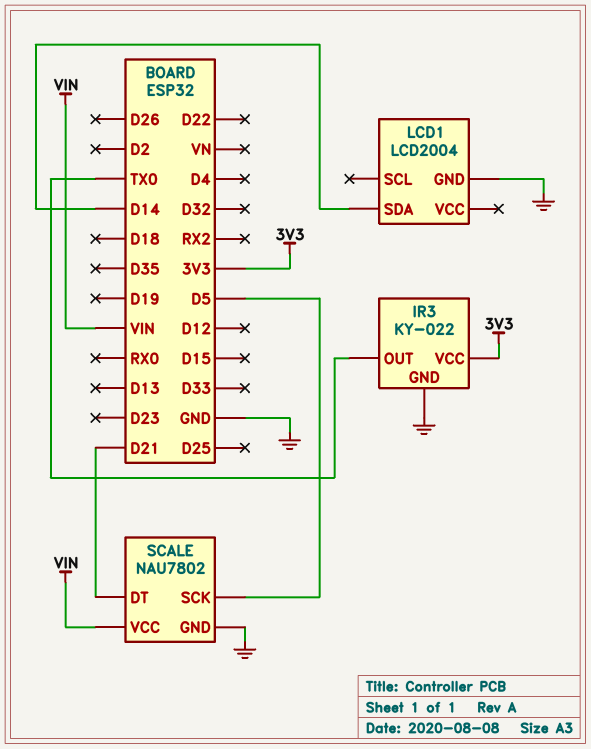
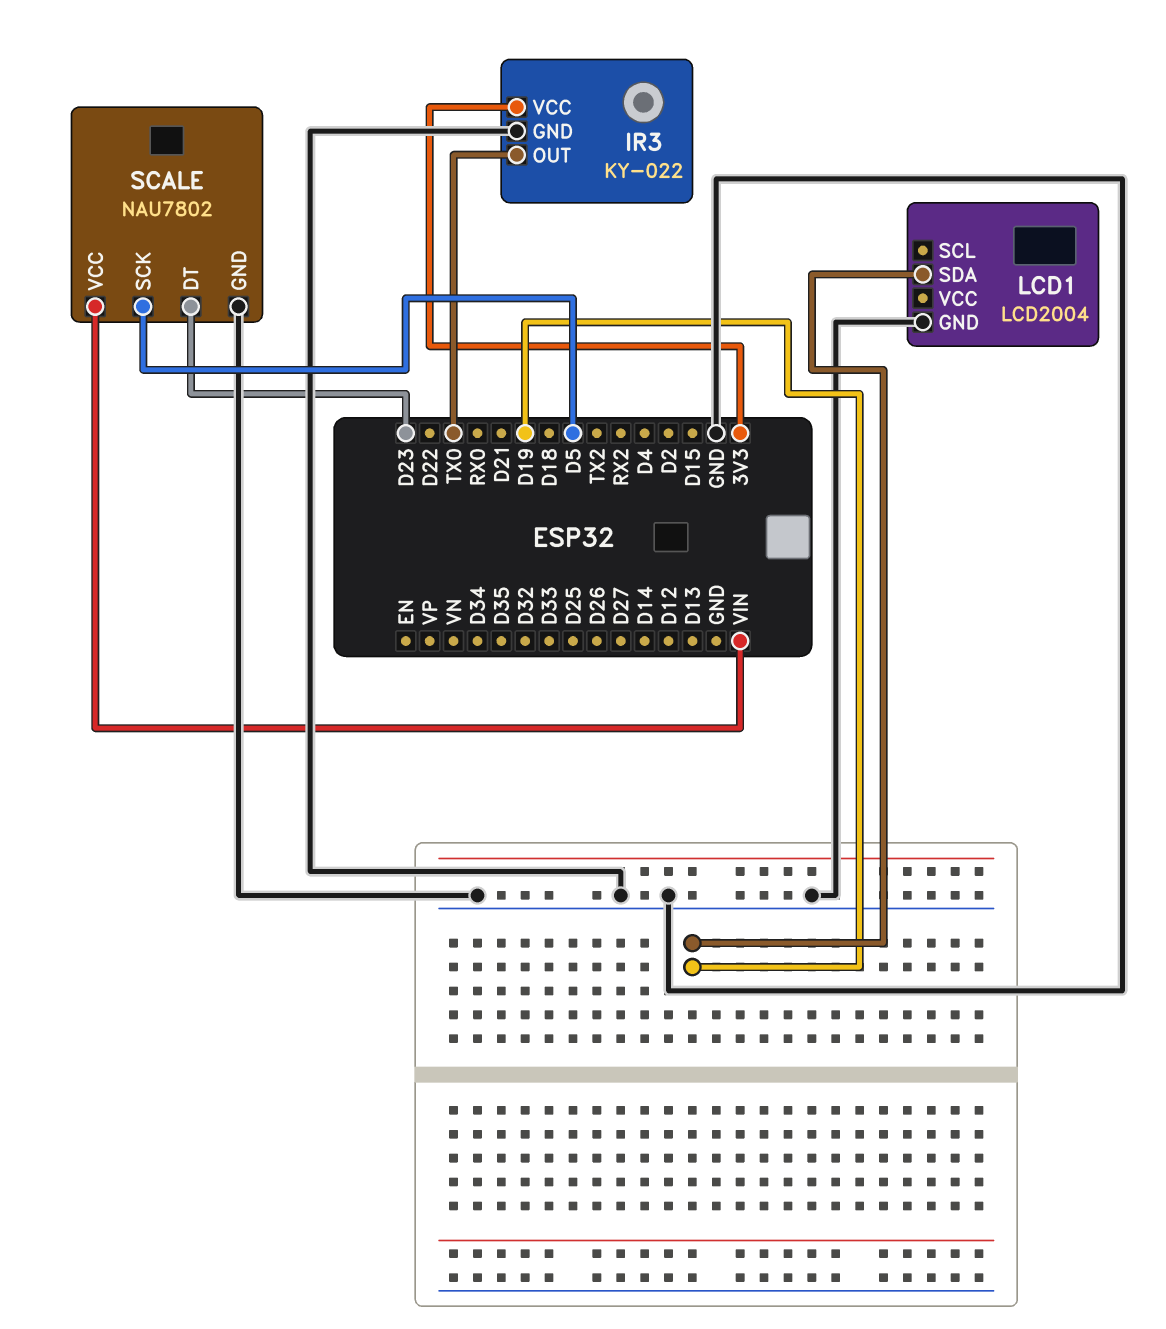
LCD1 pin SDA: D14 -> D19
SCALE pin DT: D21 -> D23

